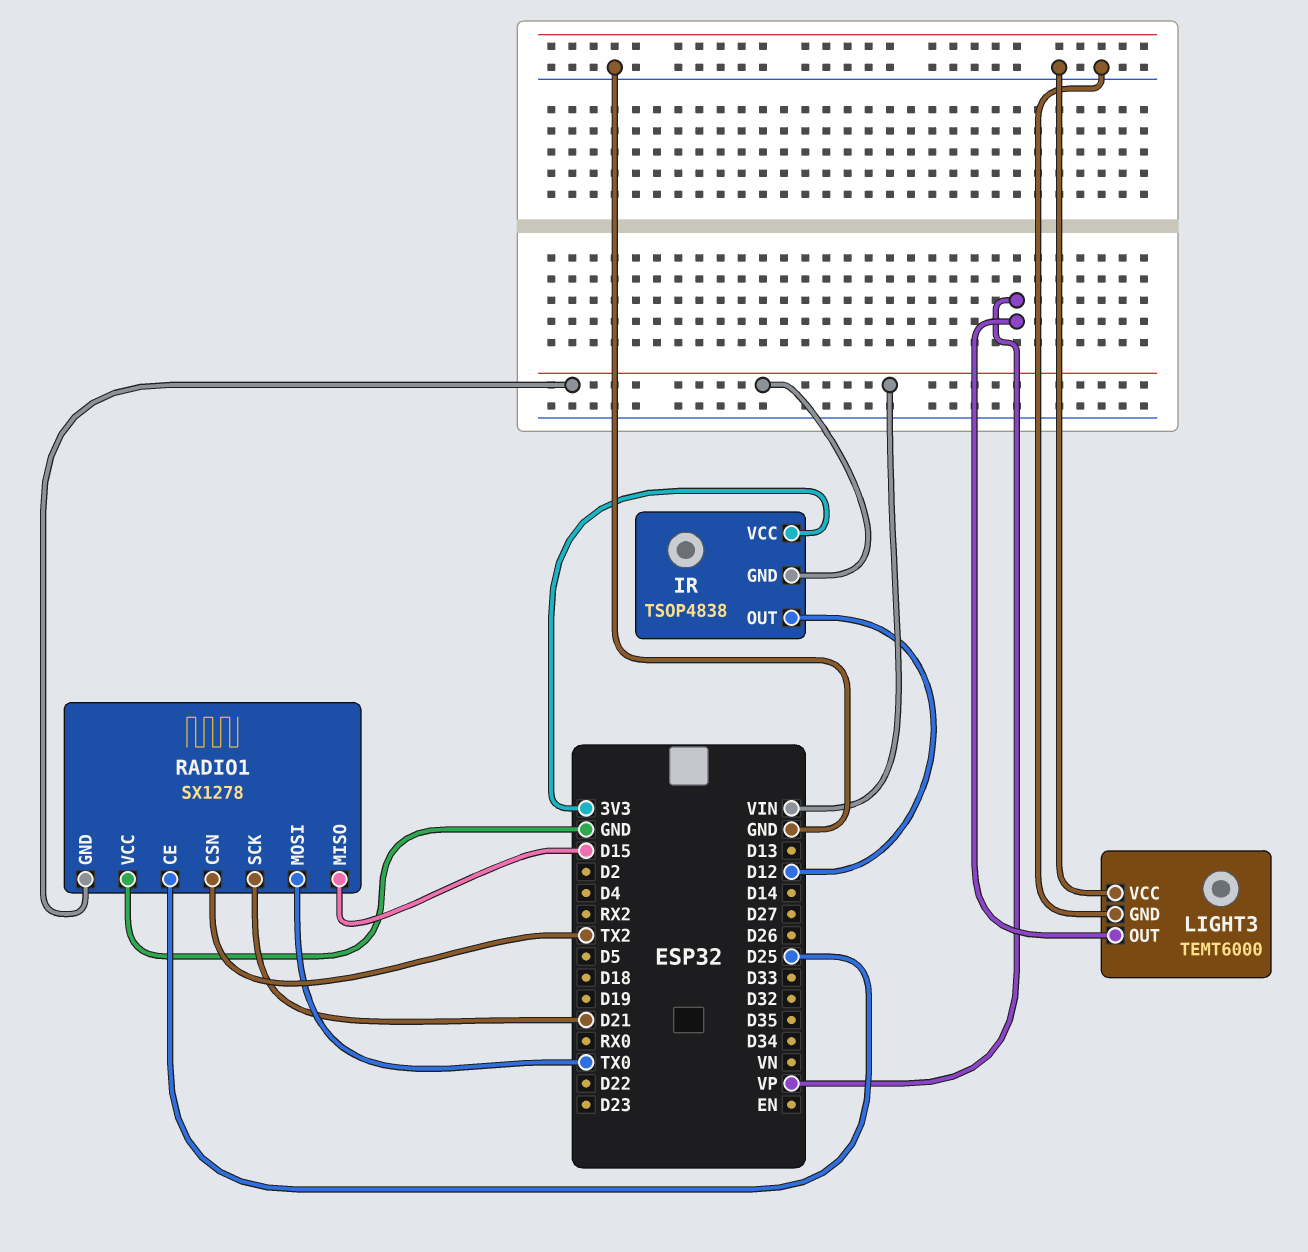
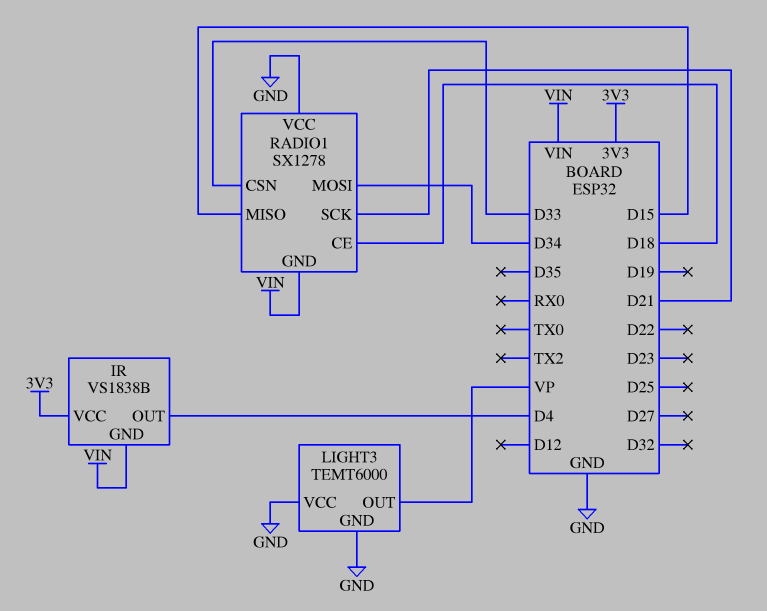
IR: TSOP4838 -> VS1838B
IR pin OUT: D12 -> D4
RADIO1 pin CE: D25 -> D18
RADIO1 pin CSN: TX2 -> D33
RADIO1 pin MOSI: TX0 -> D34

